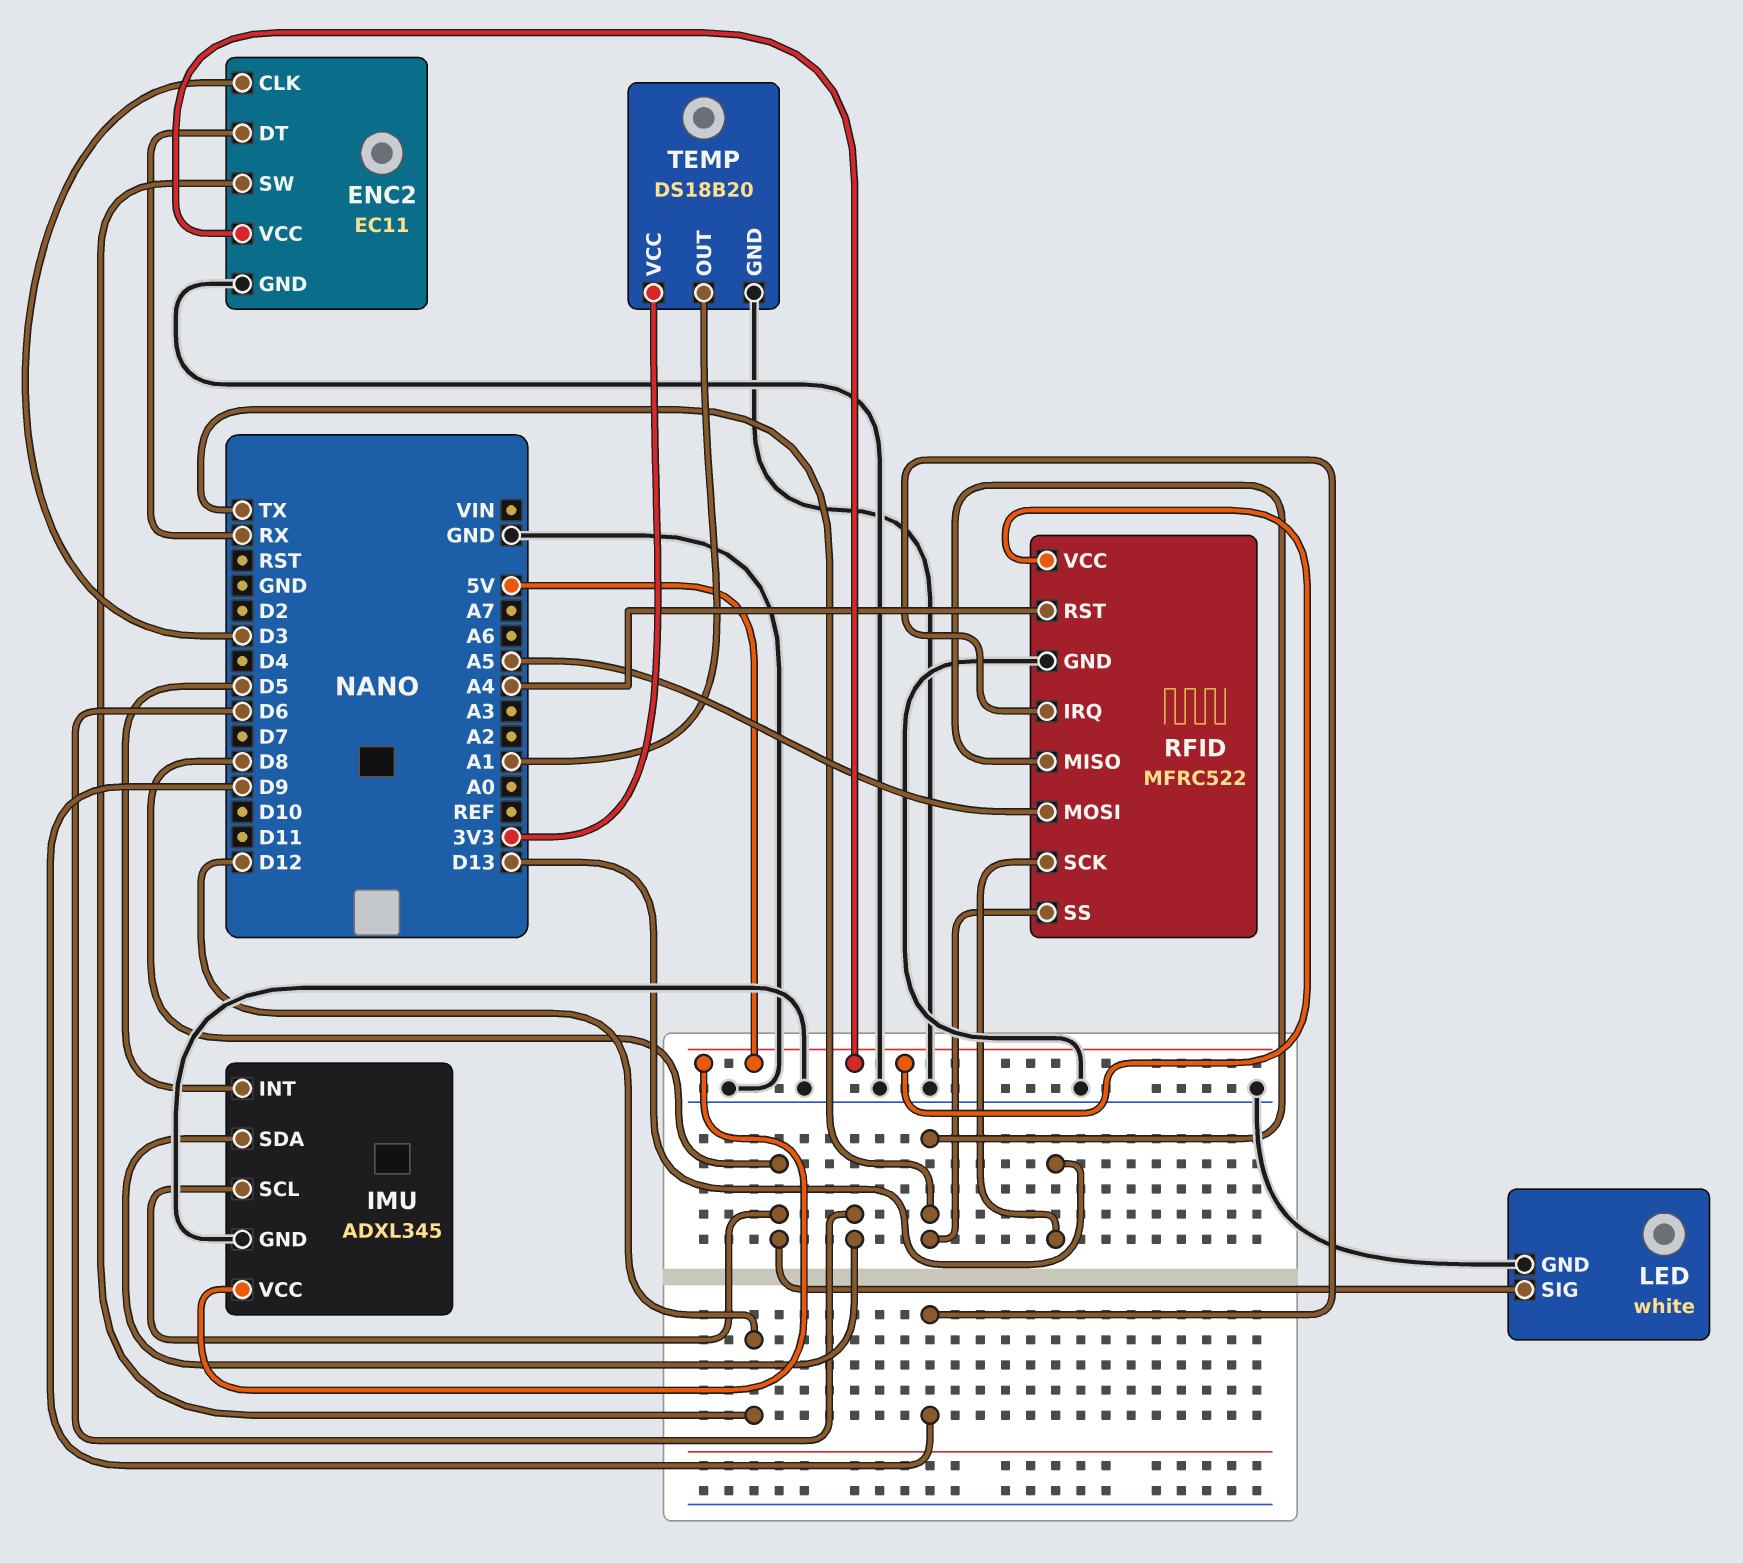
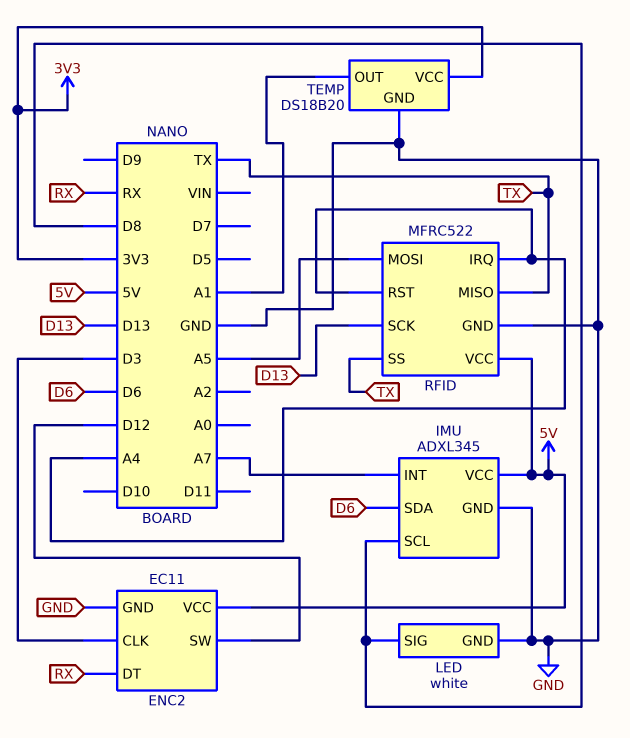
IMU pin INT: D5 -> A7
RFID pin IRQ: D9 -> A4

